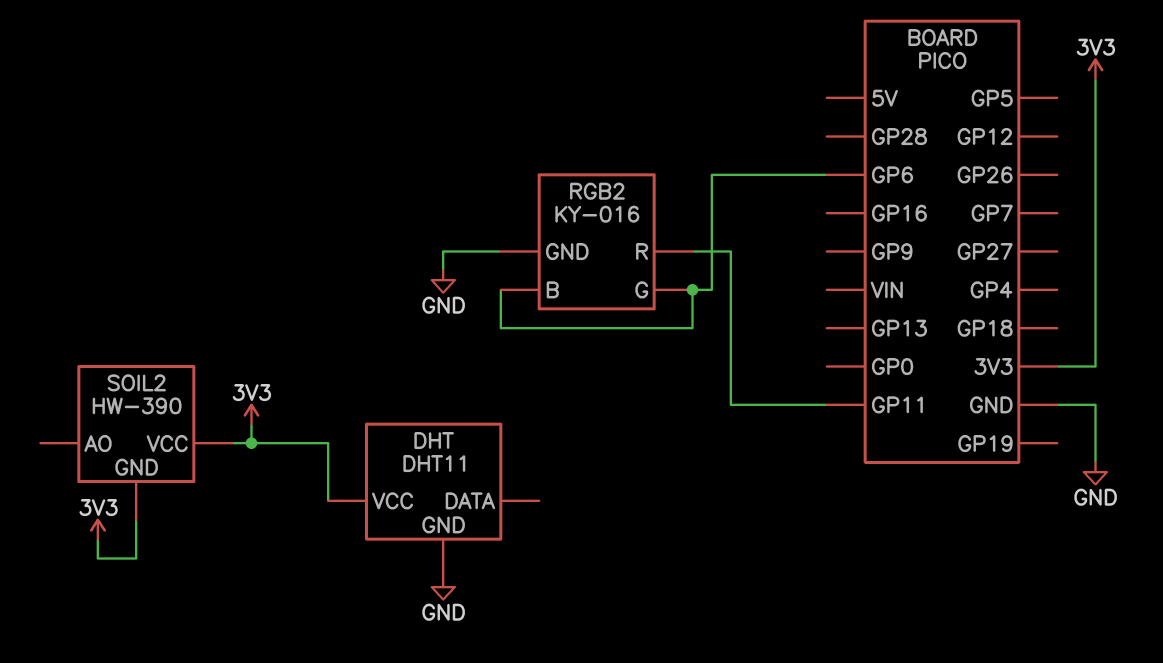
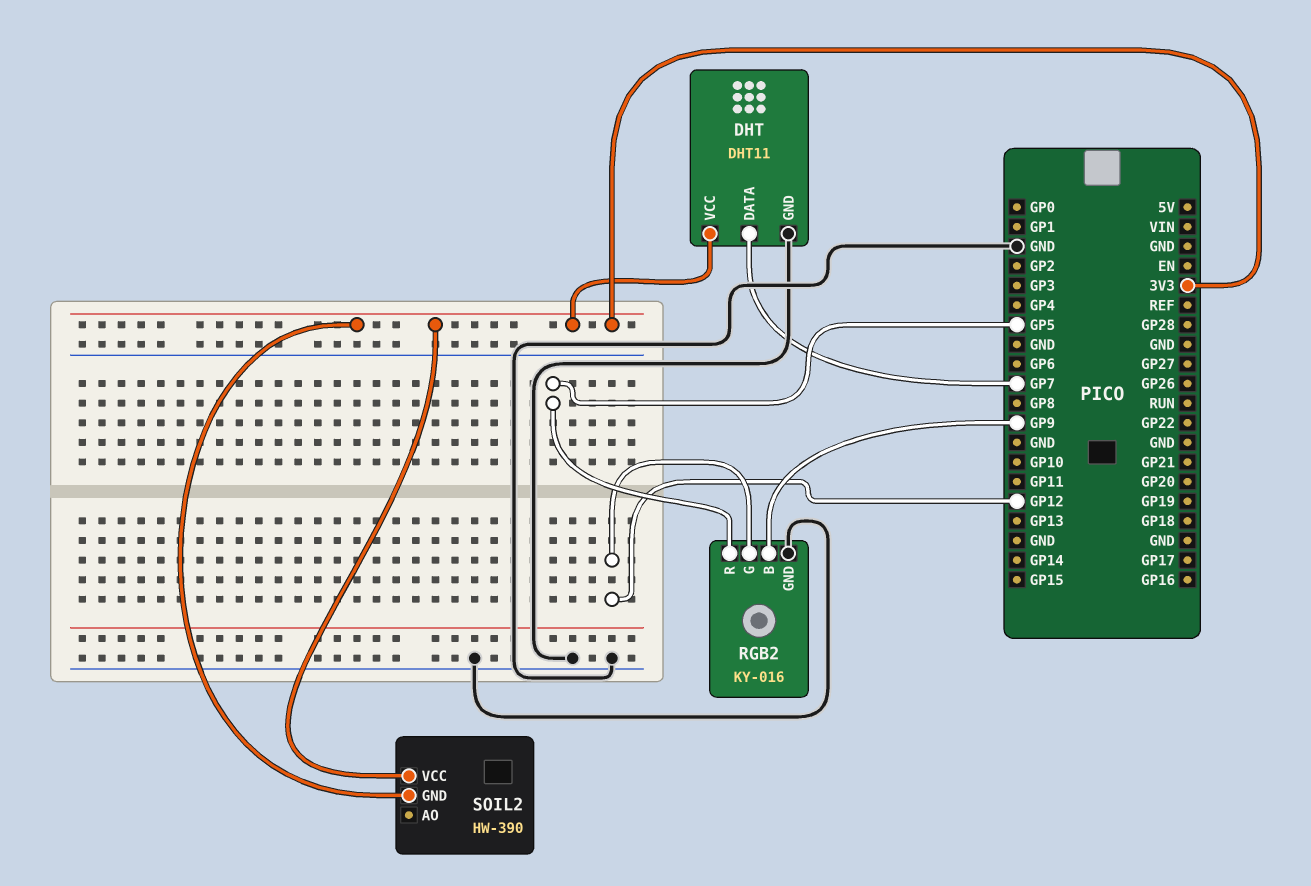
DHT pin DATA: none -> GP7
RGB2 pin B: GP6 -> GP9
RGB2 pin G: GP6 -> GP12
RGB2 pin R: GP11 -> GP5

